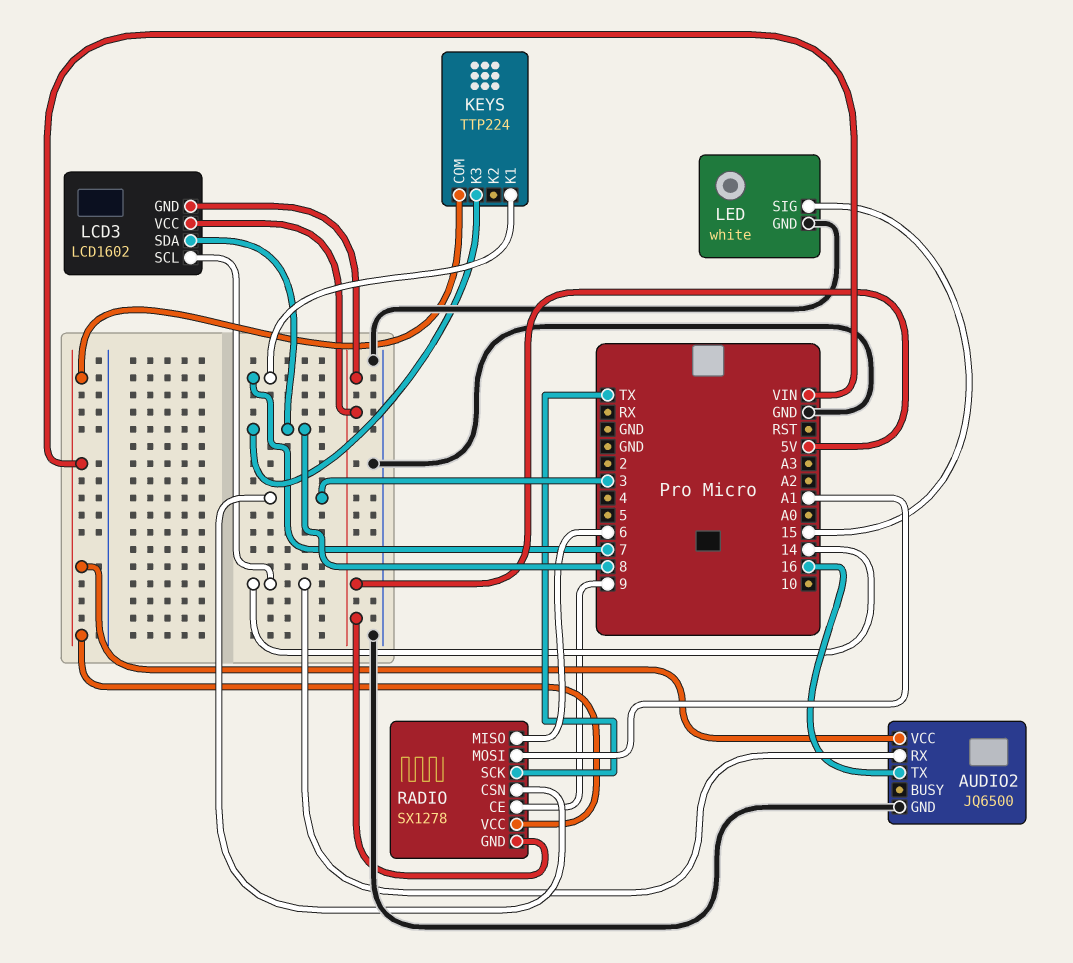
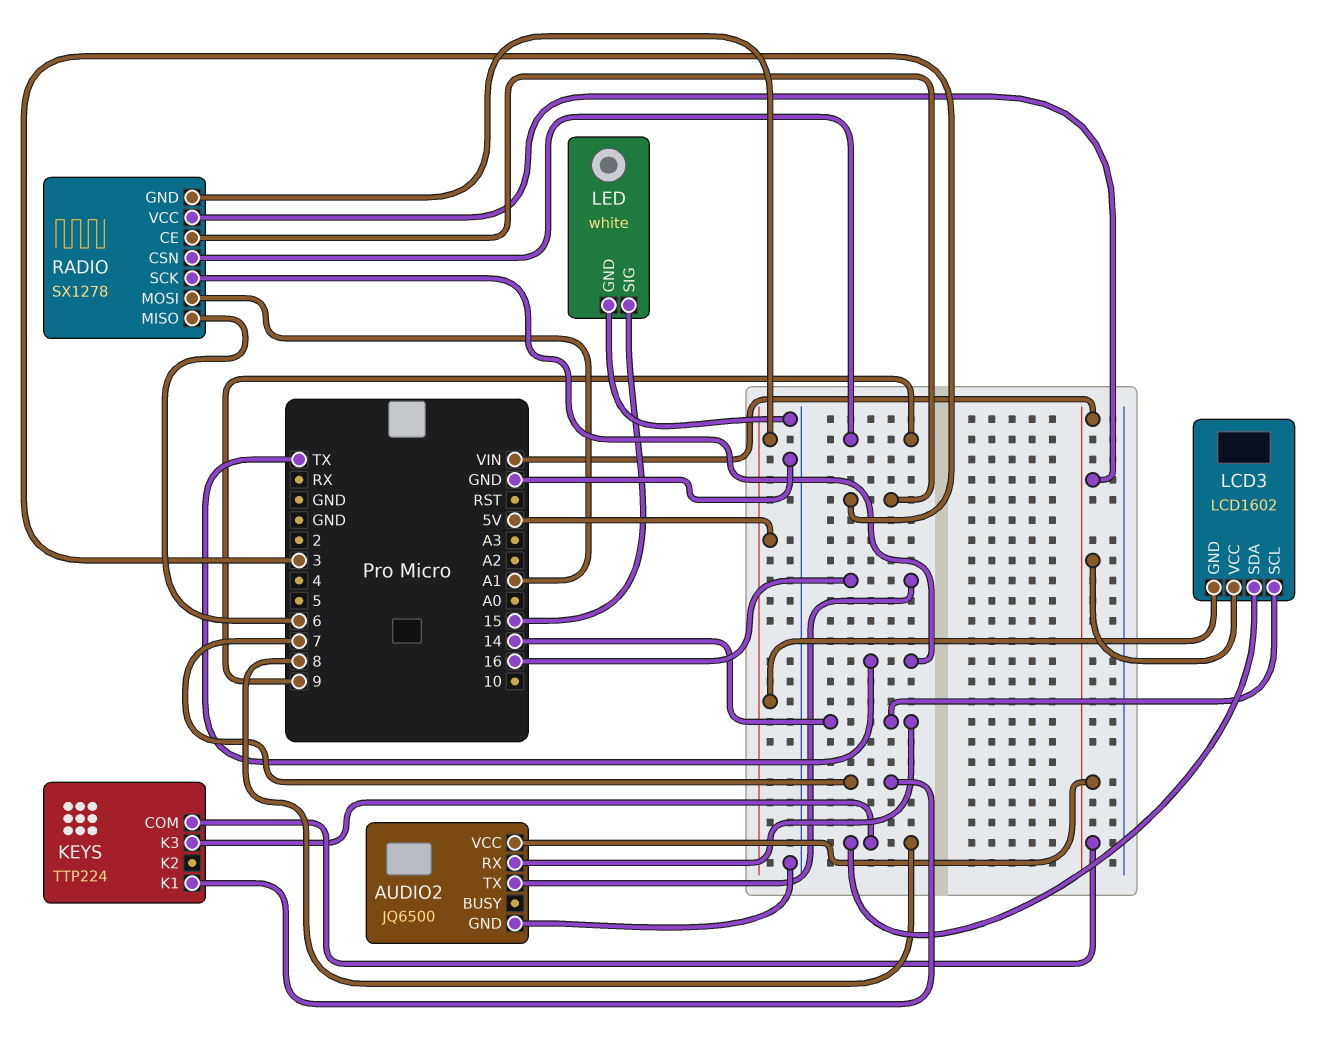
LCD3 pin VCC: 5V -> VIN
RADIO pin CE: 9 -> 3
RADIO pin CSN: 3 -> 9

